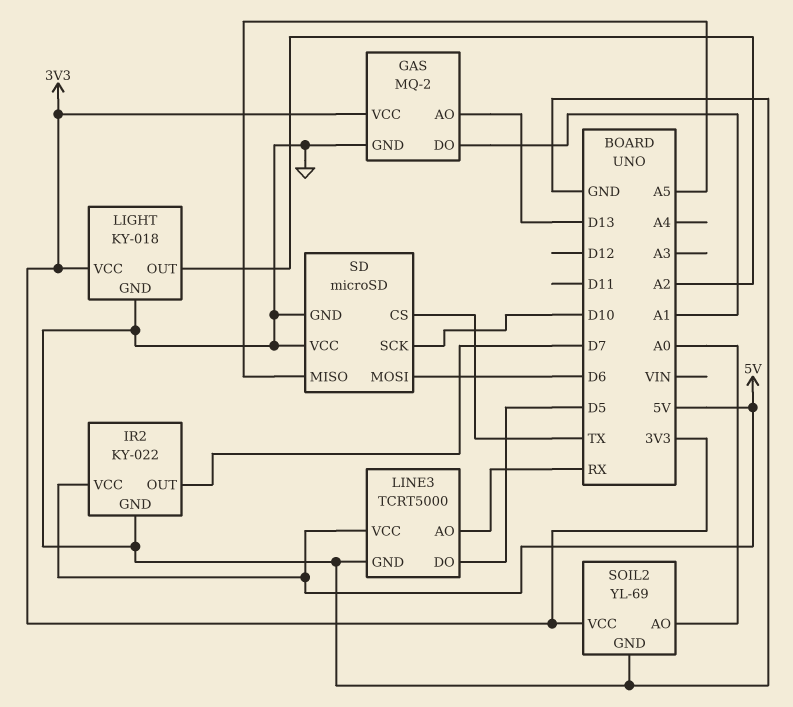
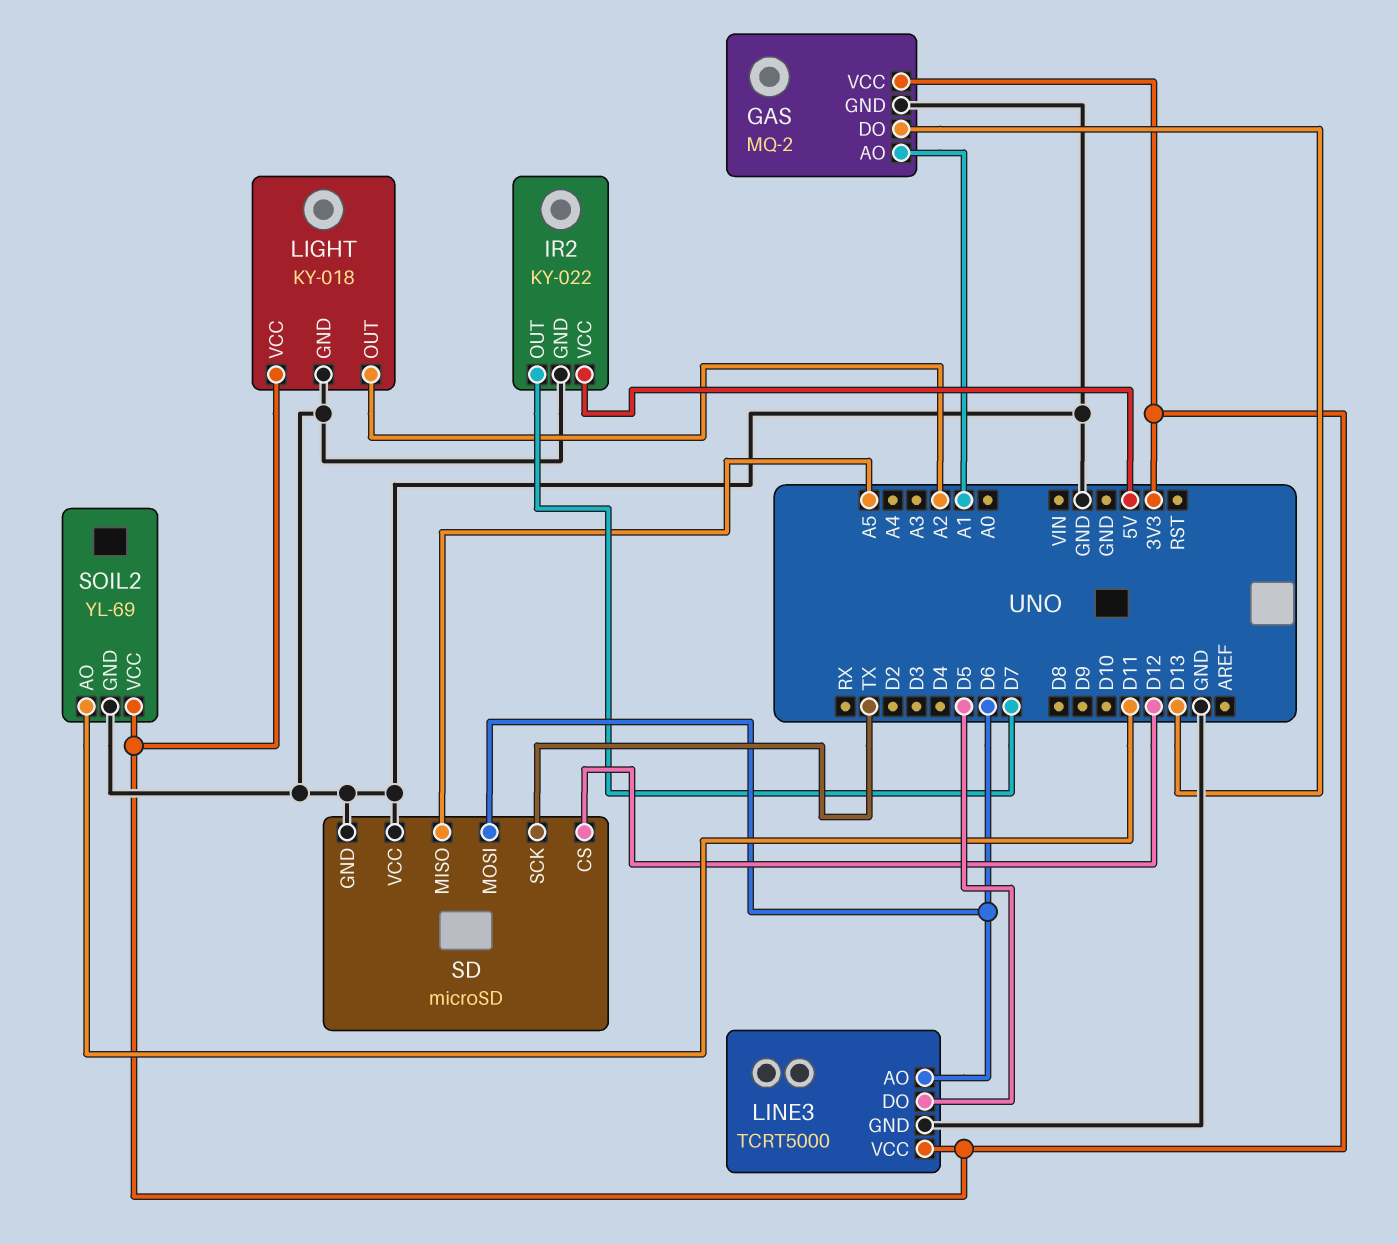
GAS pin AO: D13 -> A1
GAS pin DO: A1 -> D13
LINE3 pin AO: RX -> D6
LINE3 pin VCC: 5V -> 3V3
SD pin CS: TX -> D12
SD pin SCK: D10 -> TX
SOIL2 pin AO: A0 -> D11

